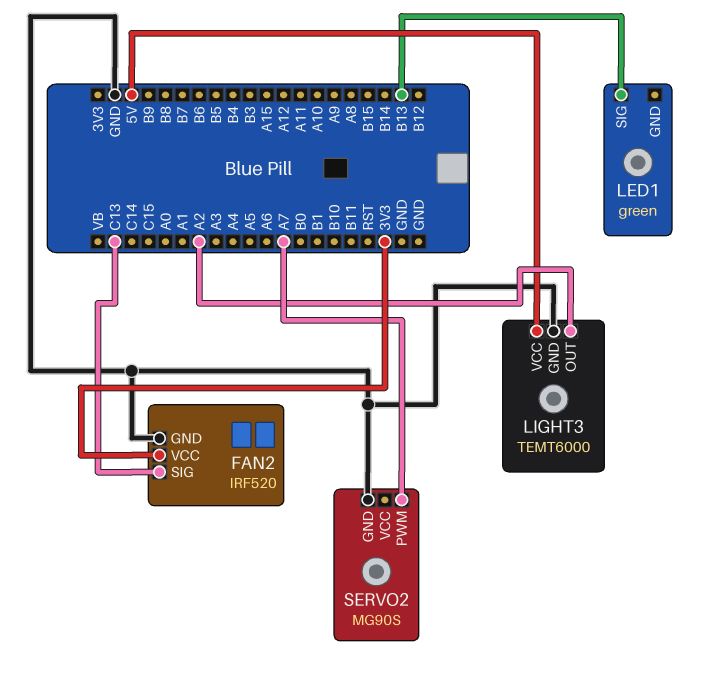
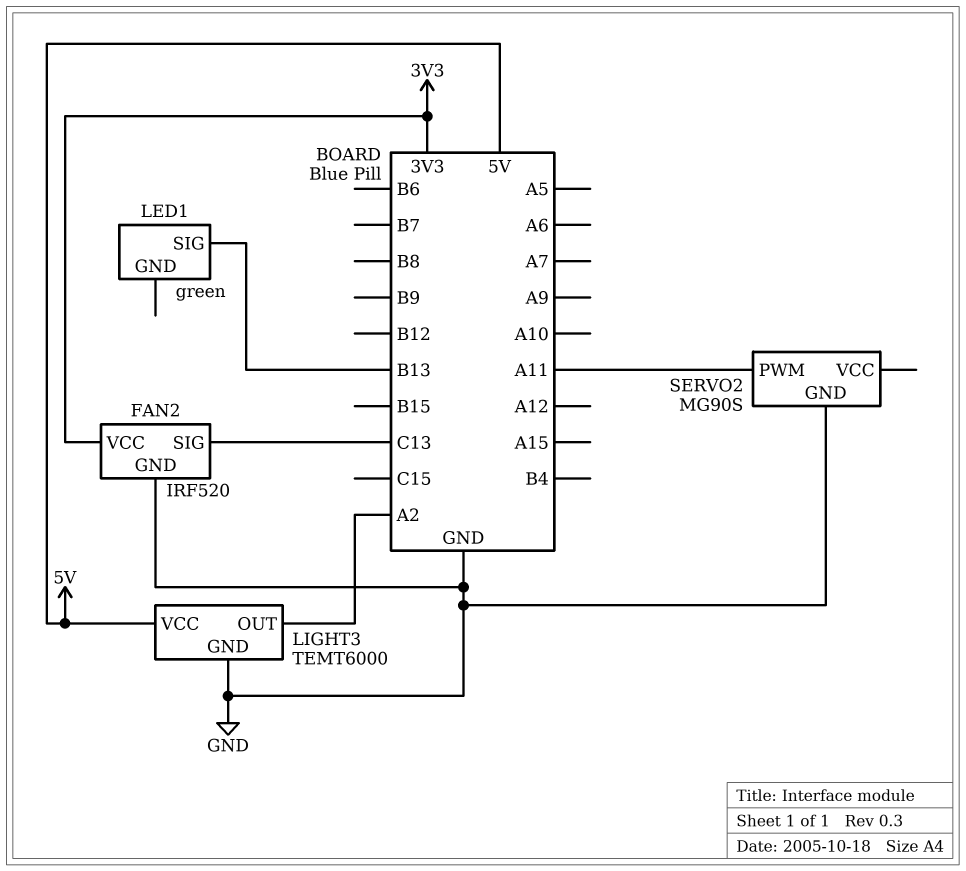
SERVO2 pin PWM: A7 -> A11

